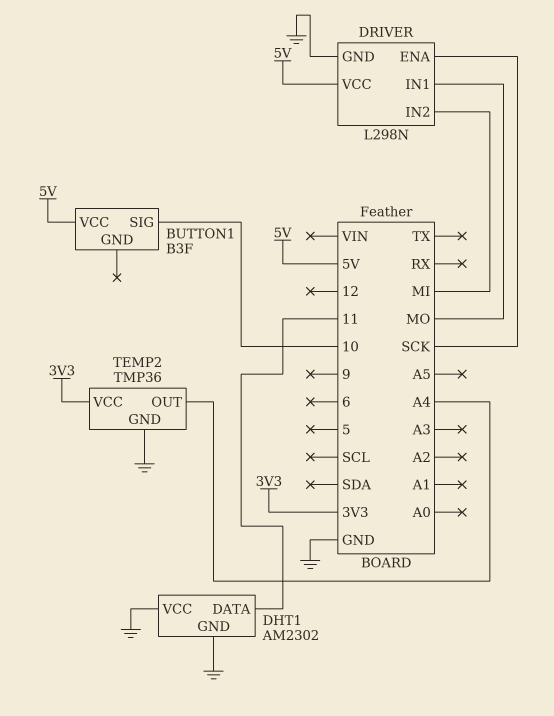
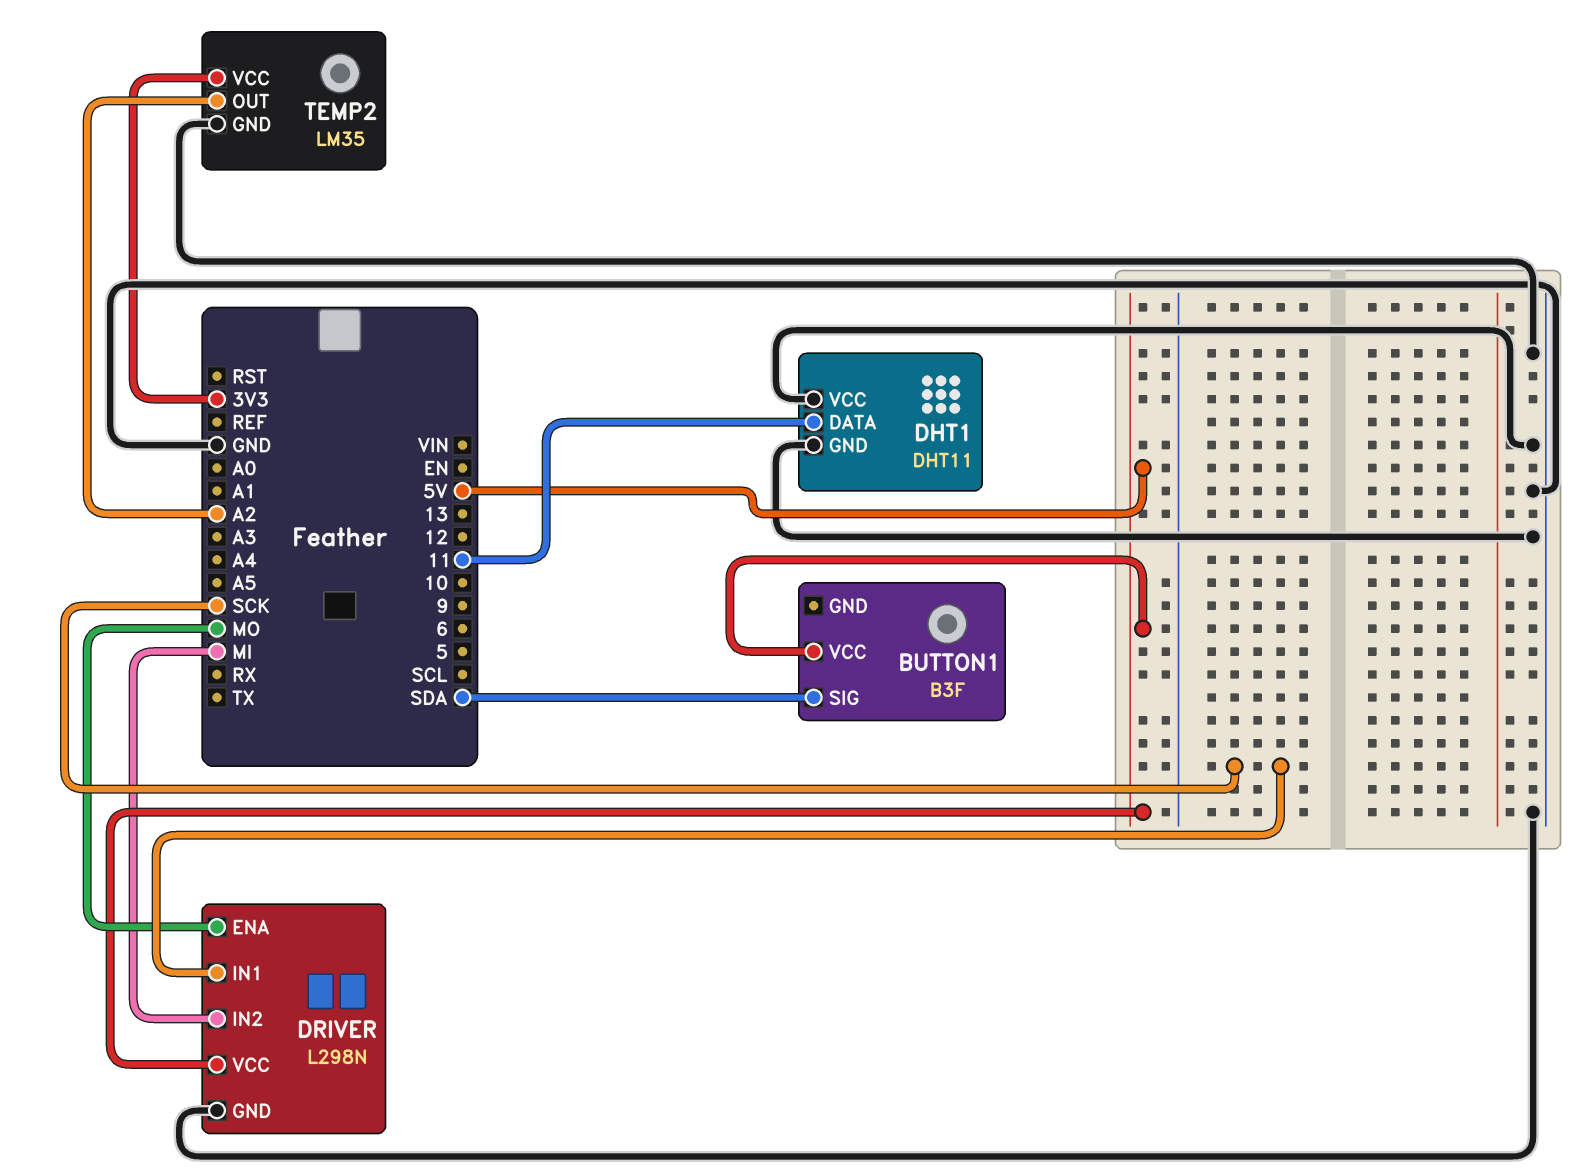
BUTTON1 pin SIG: 10 -> SDA
DHT1: AM2302 -> DHT11
DRIVER pin ENA: SCK -> MO
DRIVER pin IN1: MO -> SCK
TEMP2: TMP36 -> LM35
TEMP2 pin OUT: A4 -> A2

